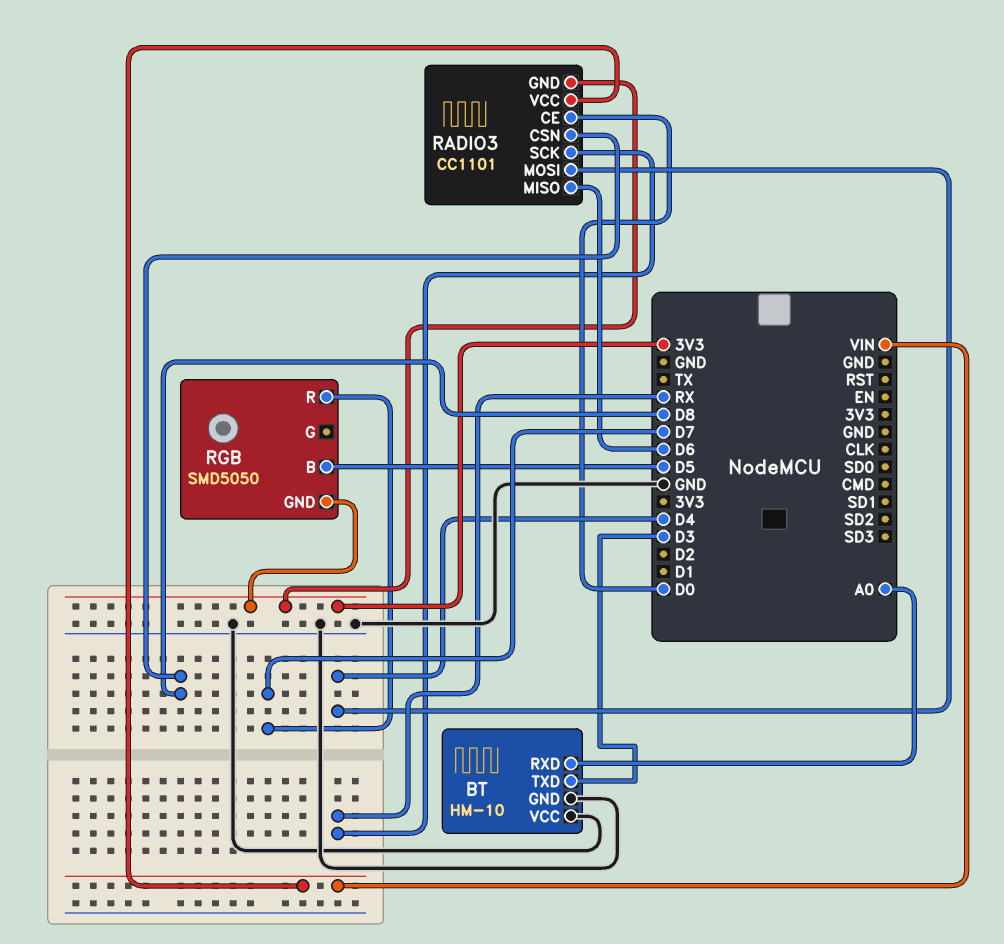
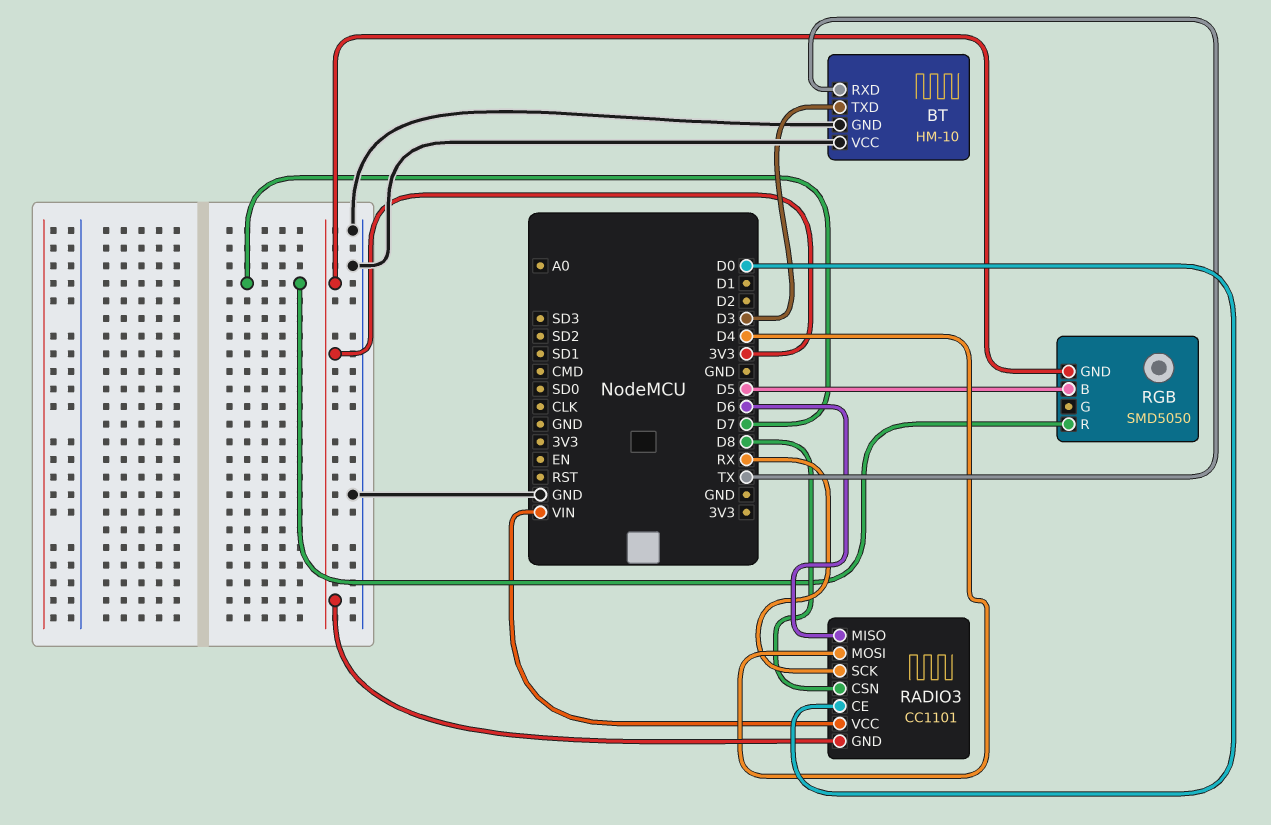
BT pin RXD: A0 -> TX

